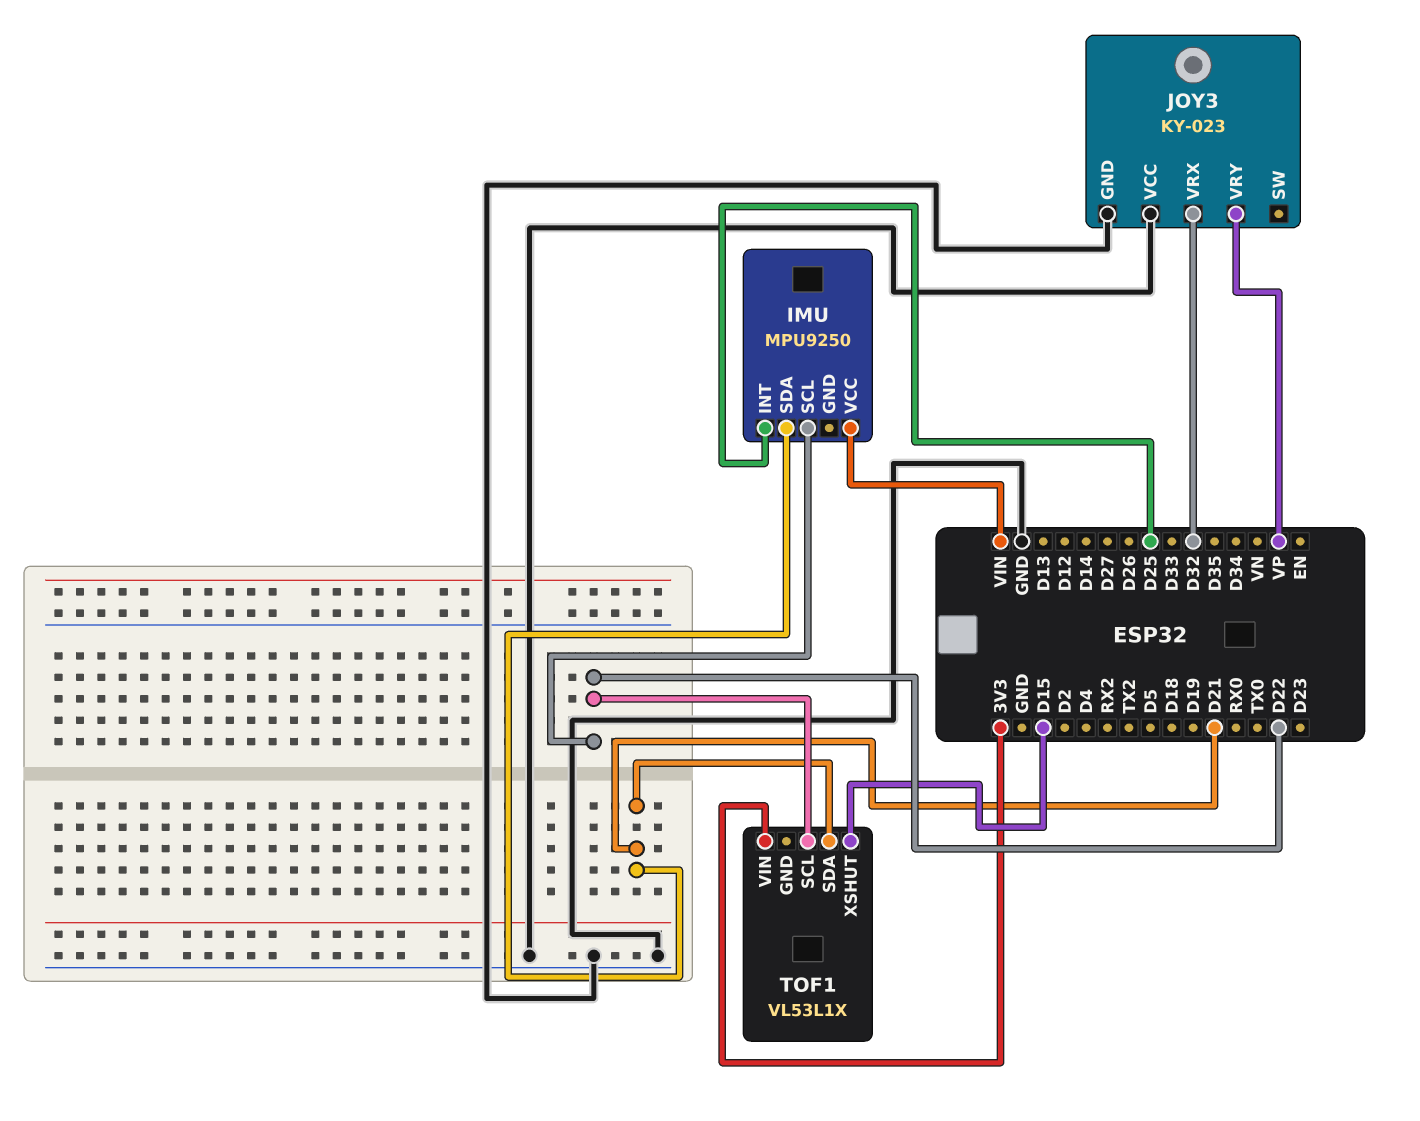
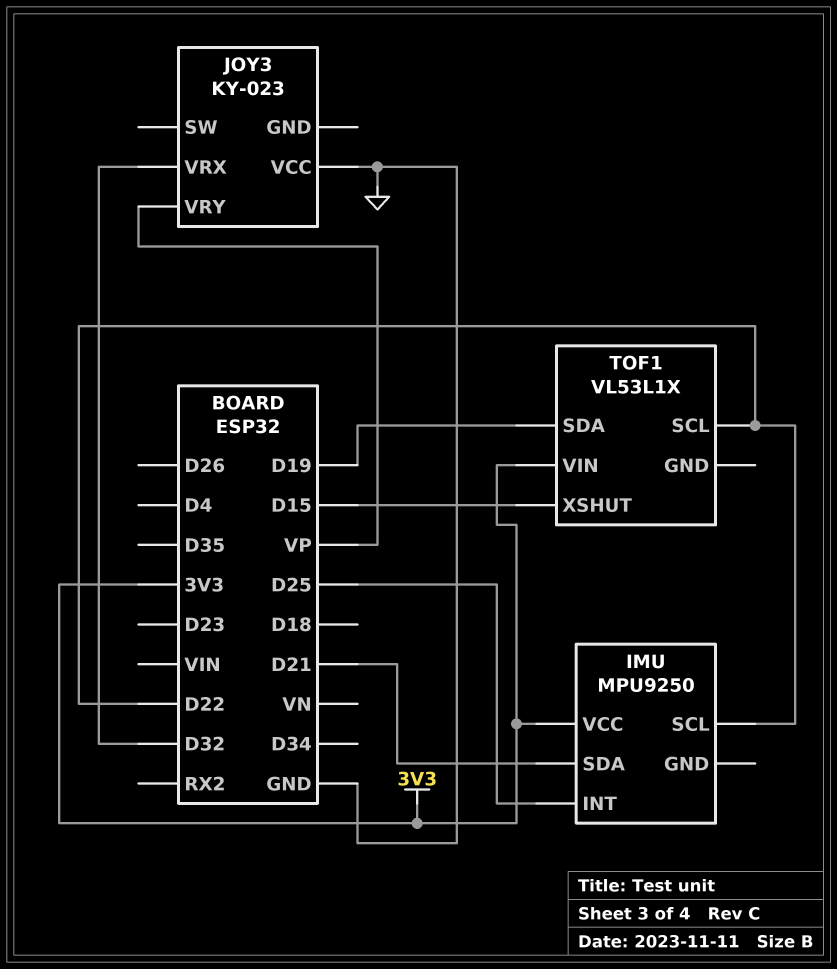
IMU pin VCC: VIN -> 3V3
JOY3 pin GND: GND -> none
TOF1 pin SDA: D21 -> D19

